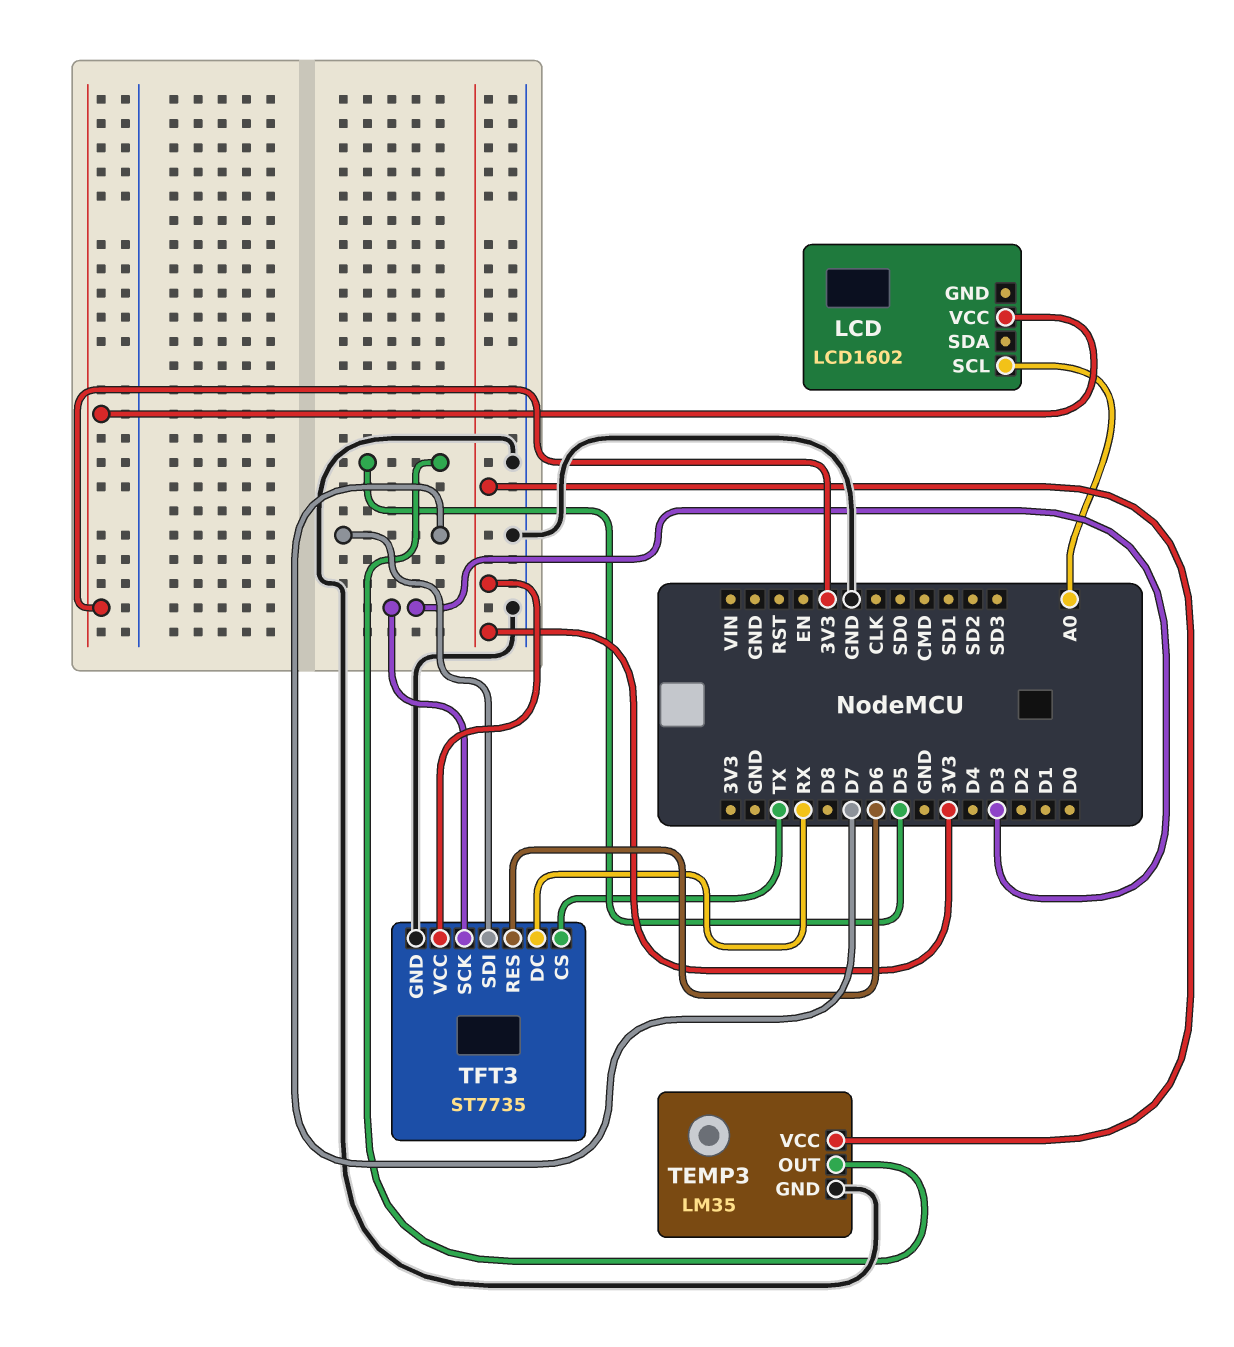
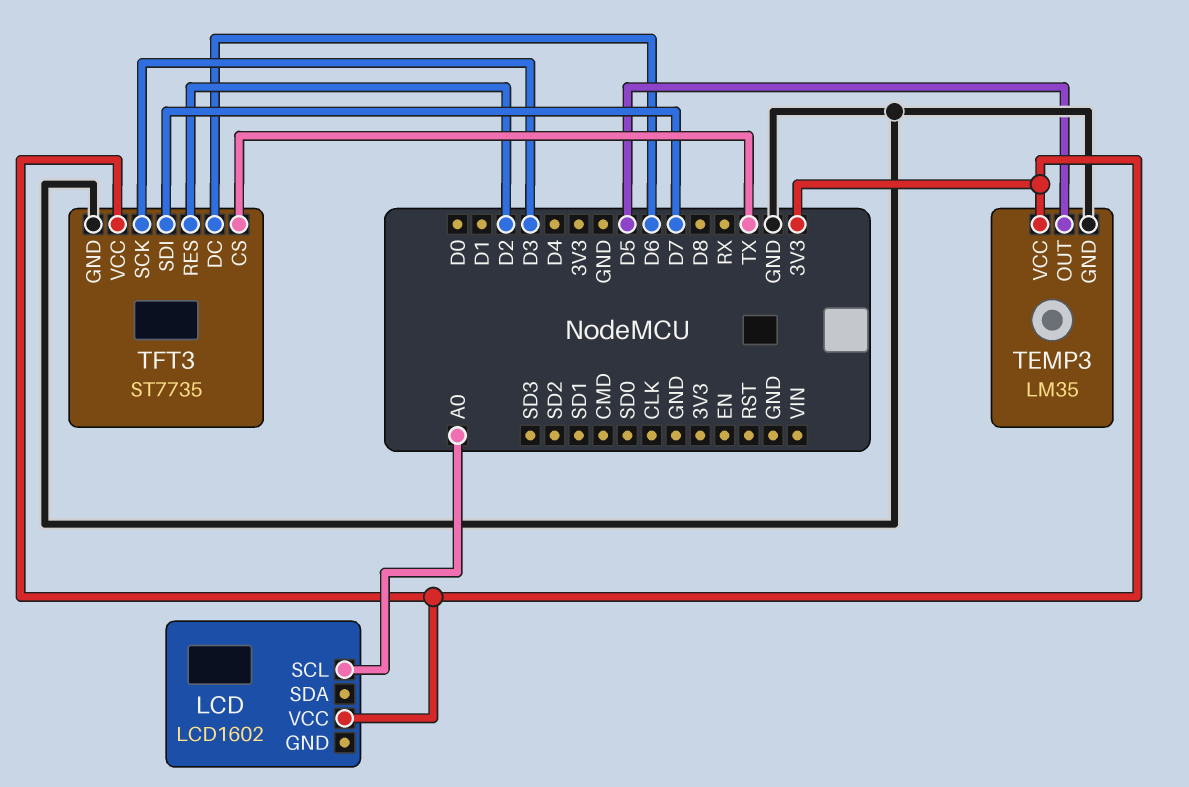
TFT3 pin DC: RX -> D6
TFT3 pin RES: D6 -> D2

